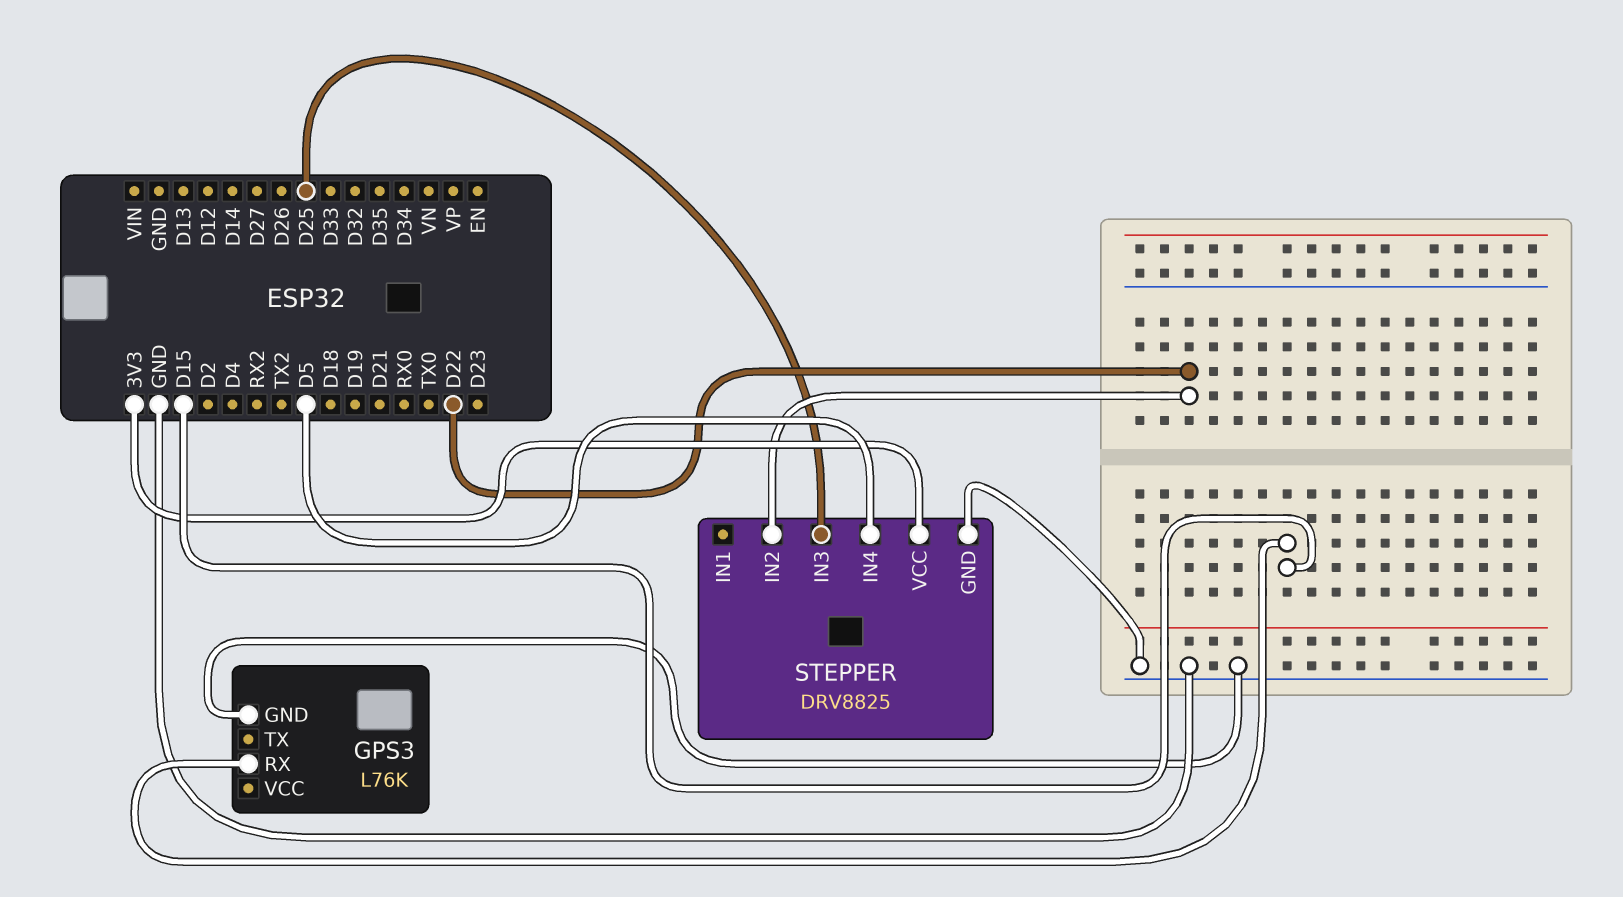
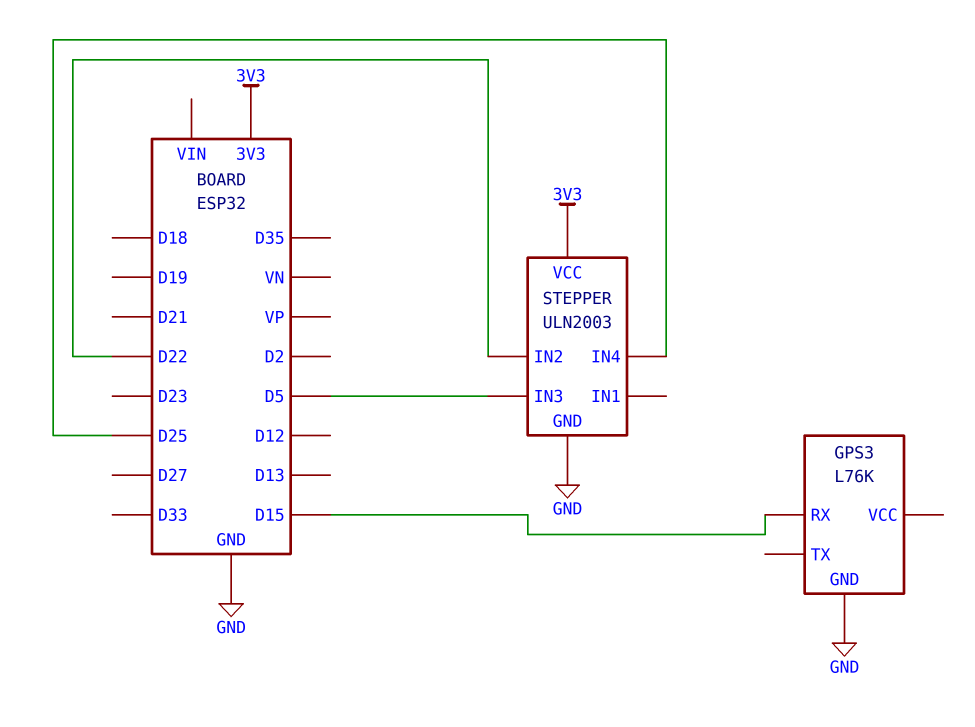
STEPPER: DRV8825 -> ULN2003
STEPPER pin IN3: D25 -> D5
STEPPER pin IN4: D5 -> D25

